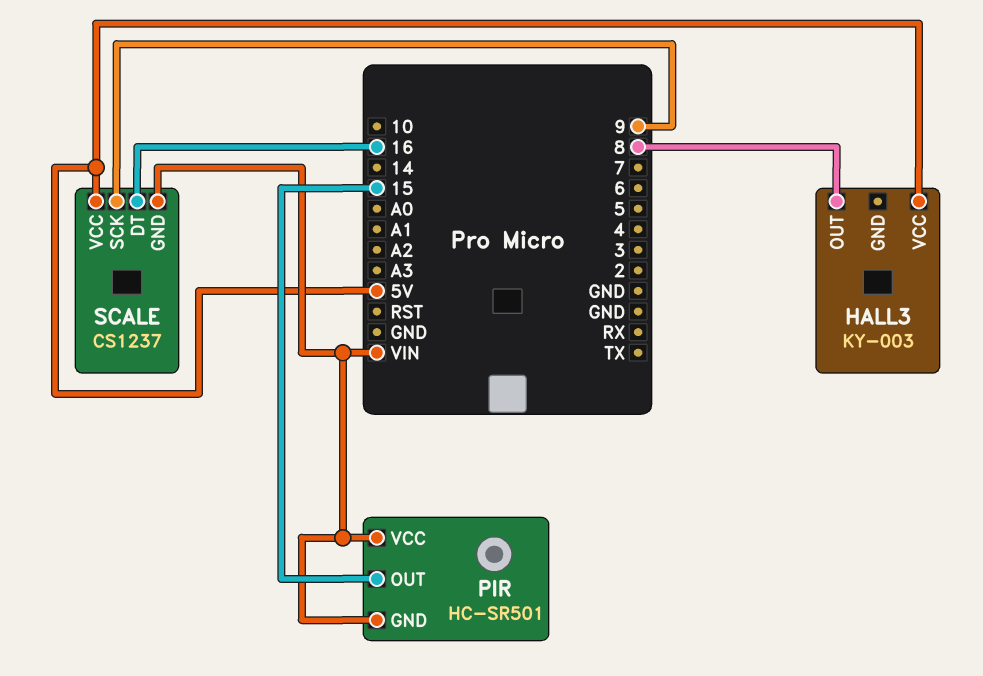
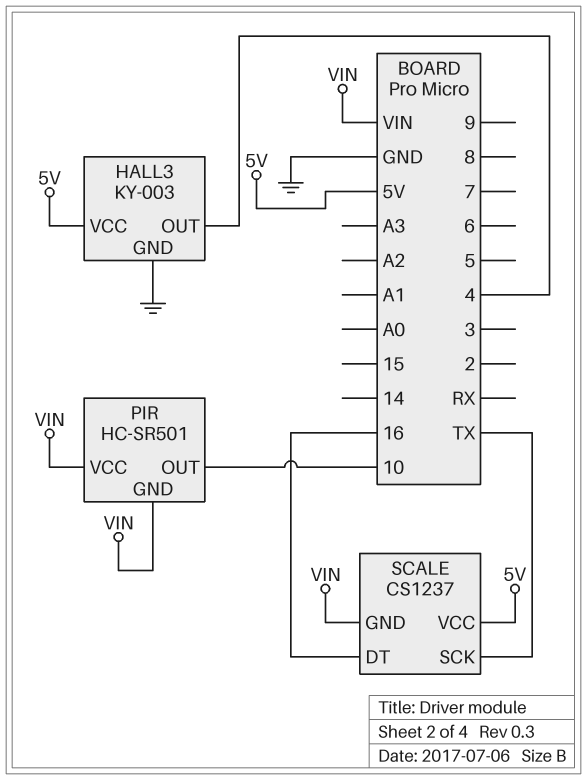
HALL3 pin GND: none -> GND
HALL3 pin OUT: 8 -> 4
PIR pin OUT: 15 -> 10
SCALE pin SCK: 9 -> TX

